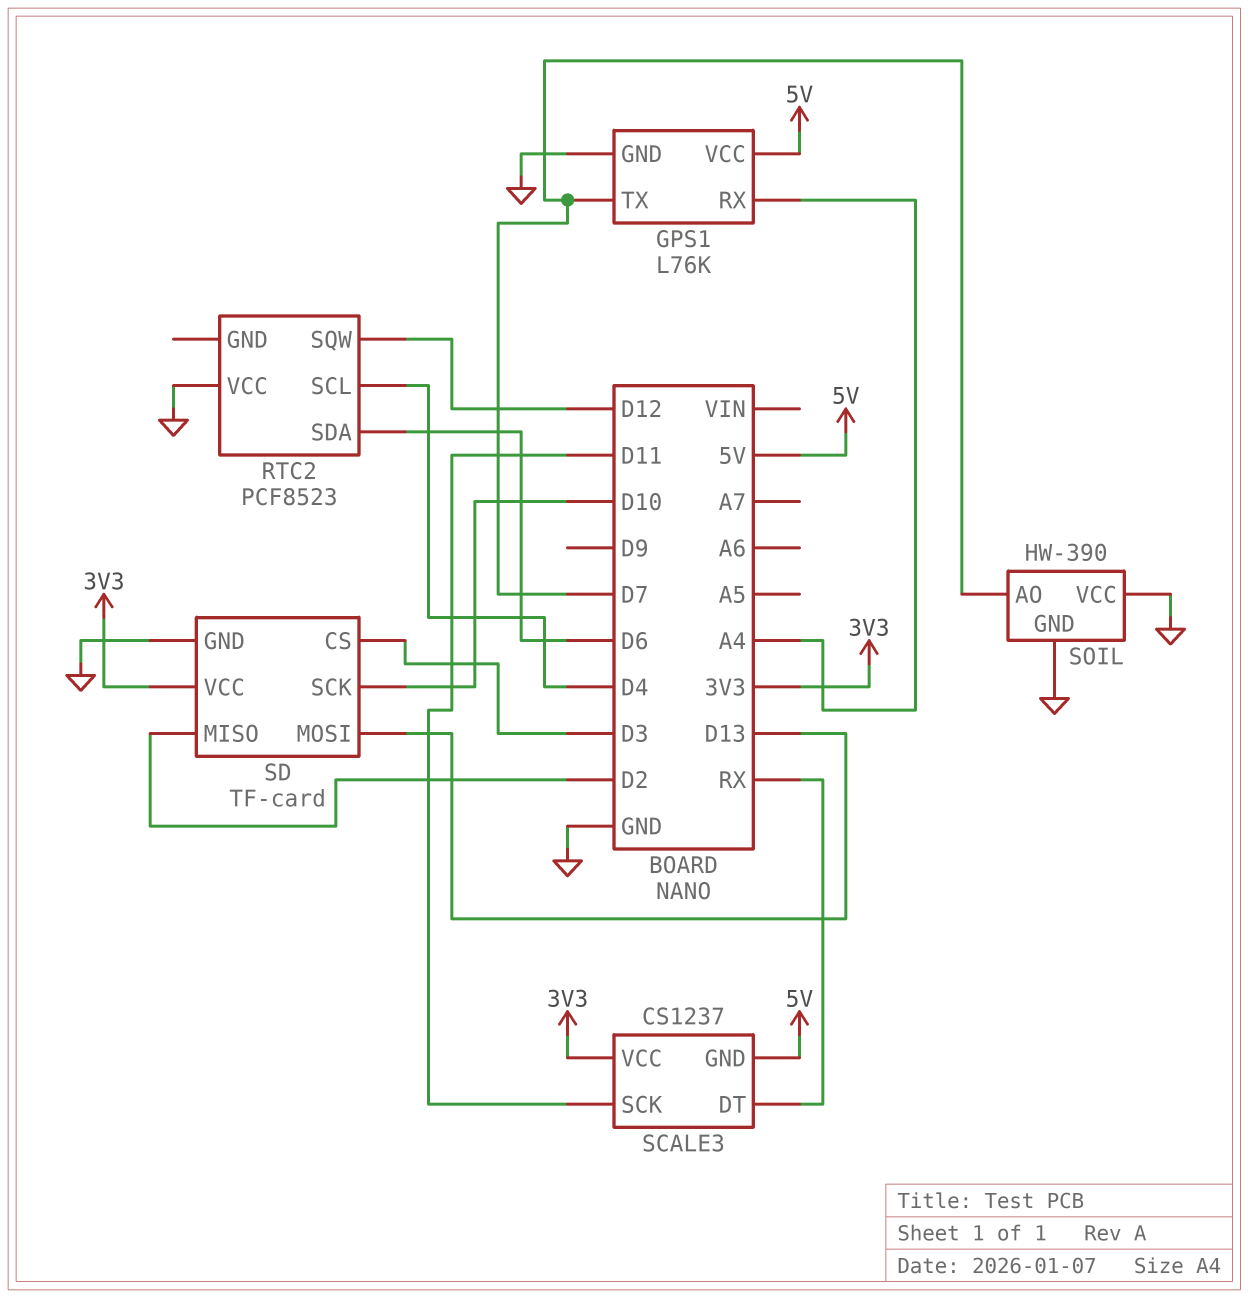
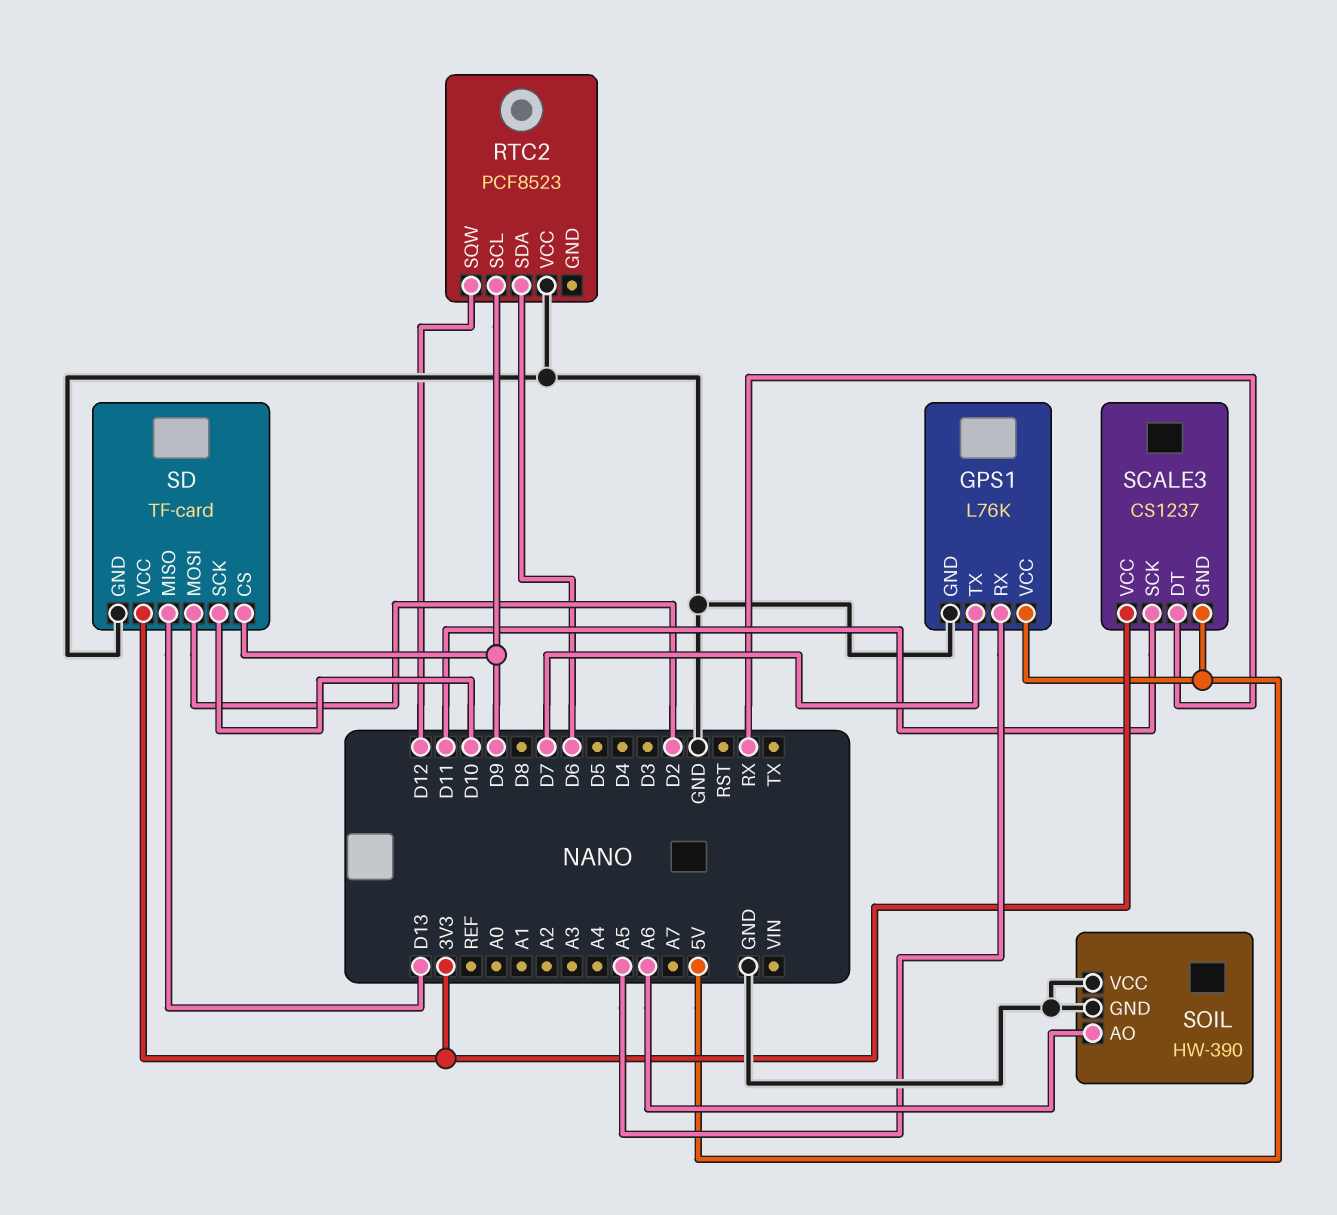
GPS1 pin RX: A4 -> A5
RTC2 pin SCL: D4 -> D9
SD pin CS: D3 -> D9
SD pin MISO: D2 -> D13
SD pin MOSI: D13 -> D2
SOIL pin AO: D7 -> A6

